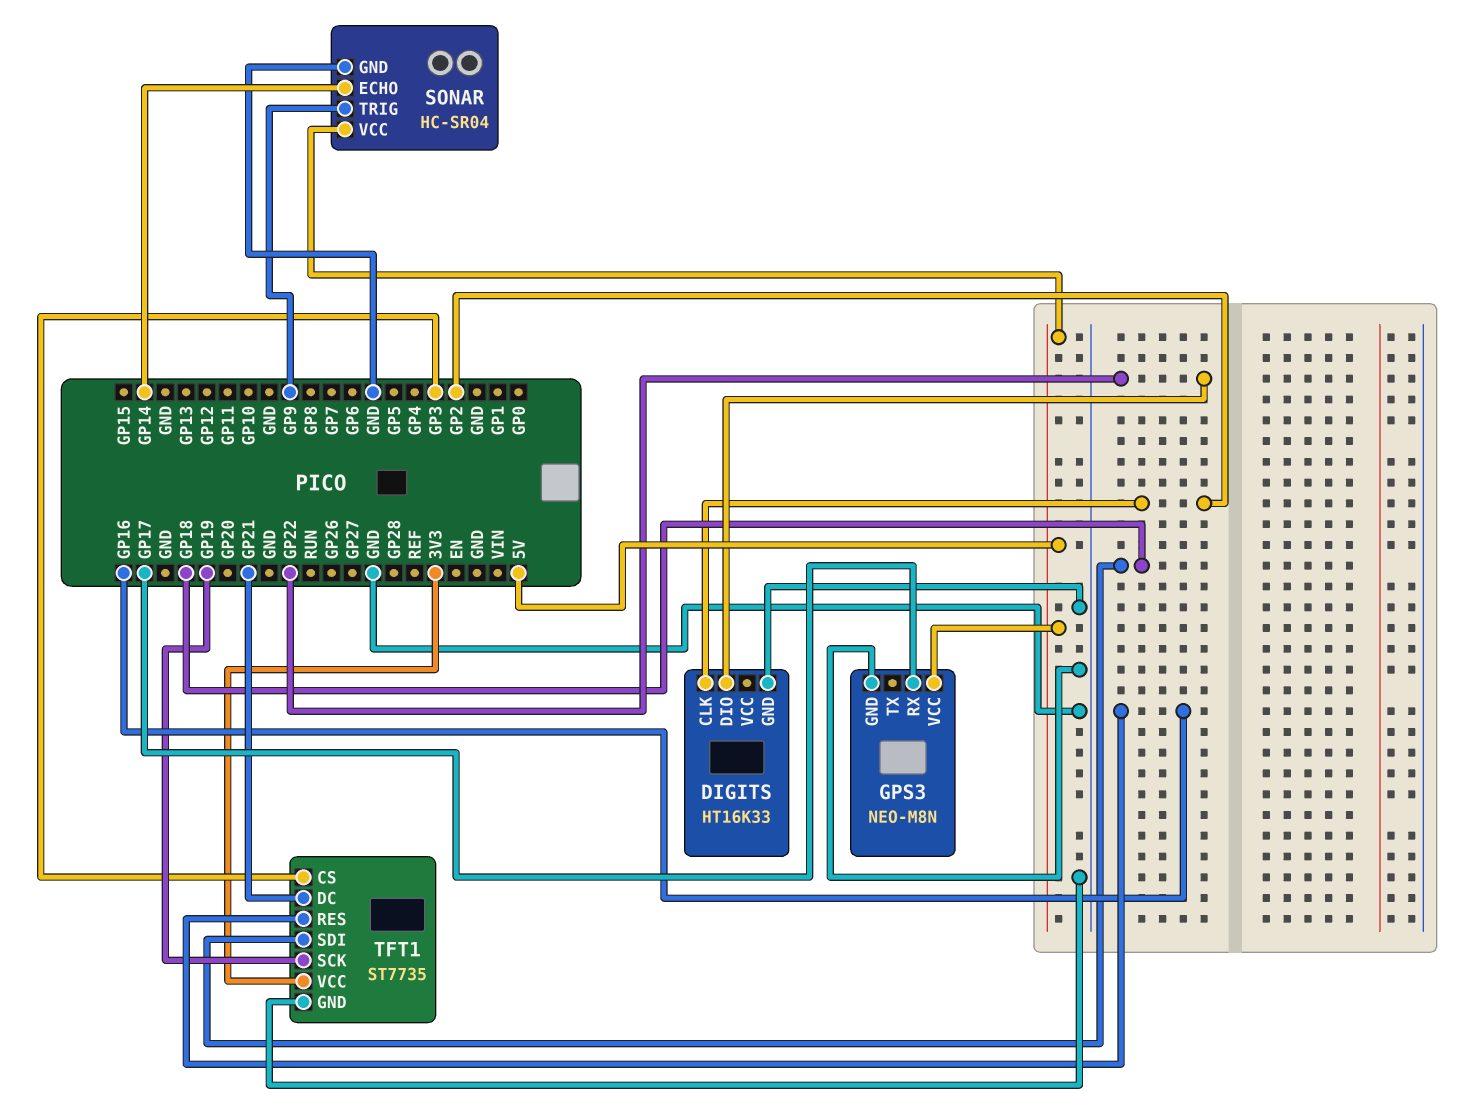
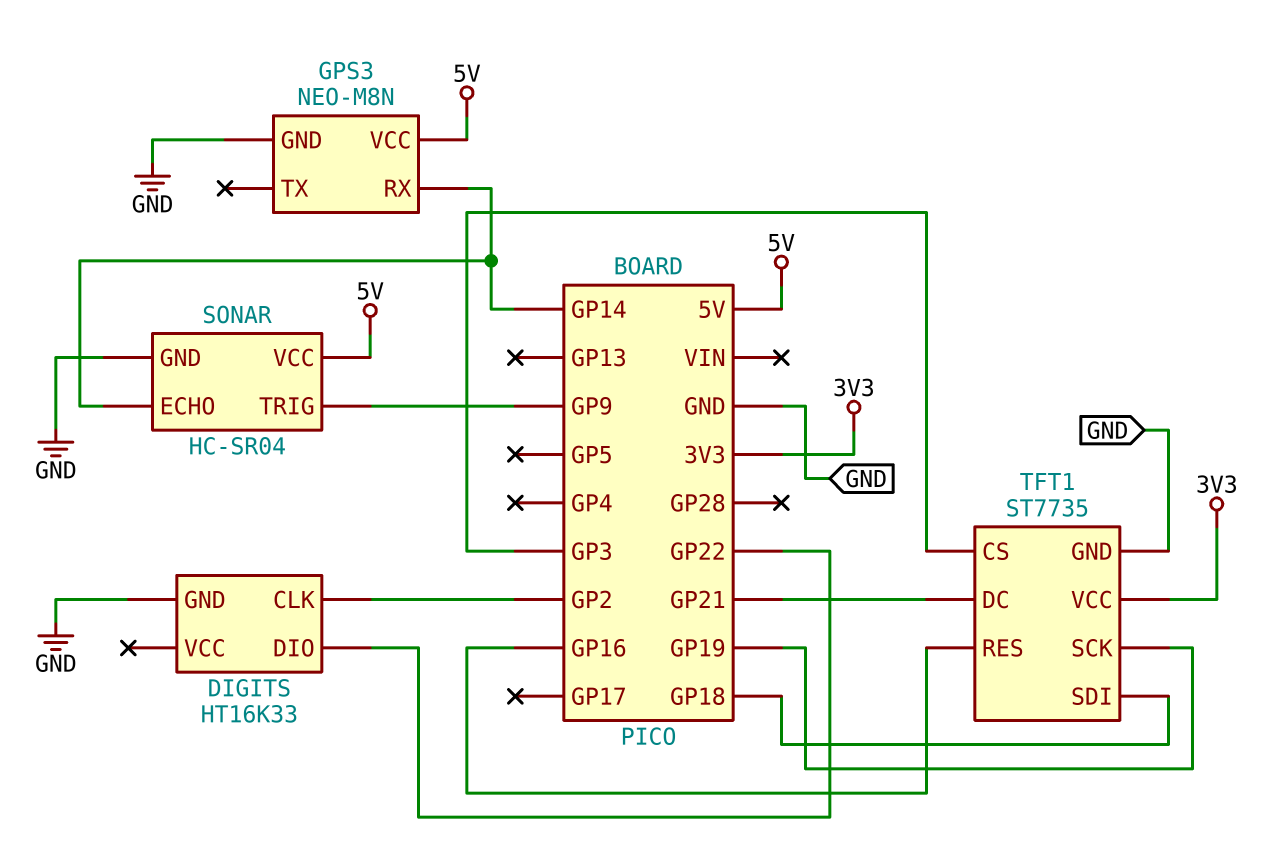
GPS3 pin RX: GP17 -> GP14

